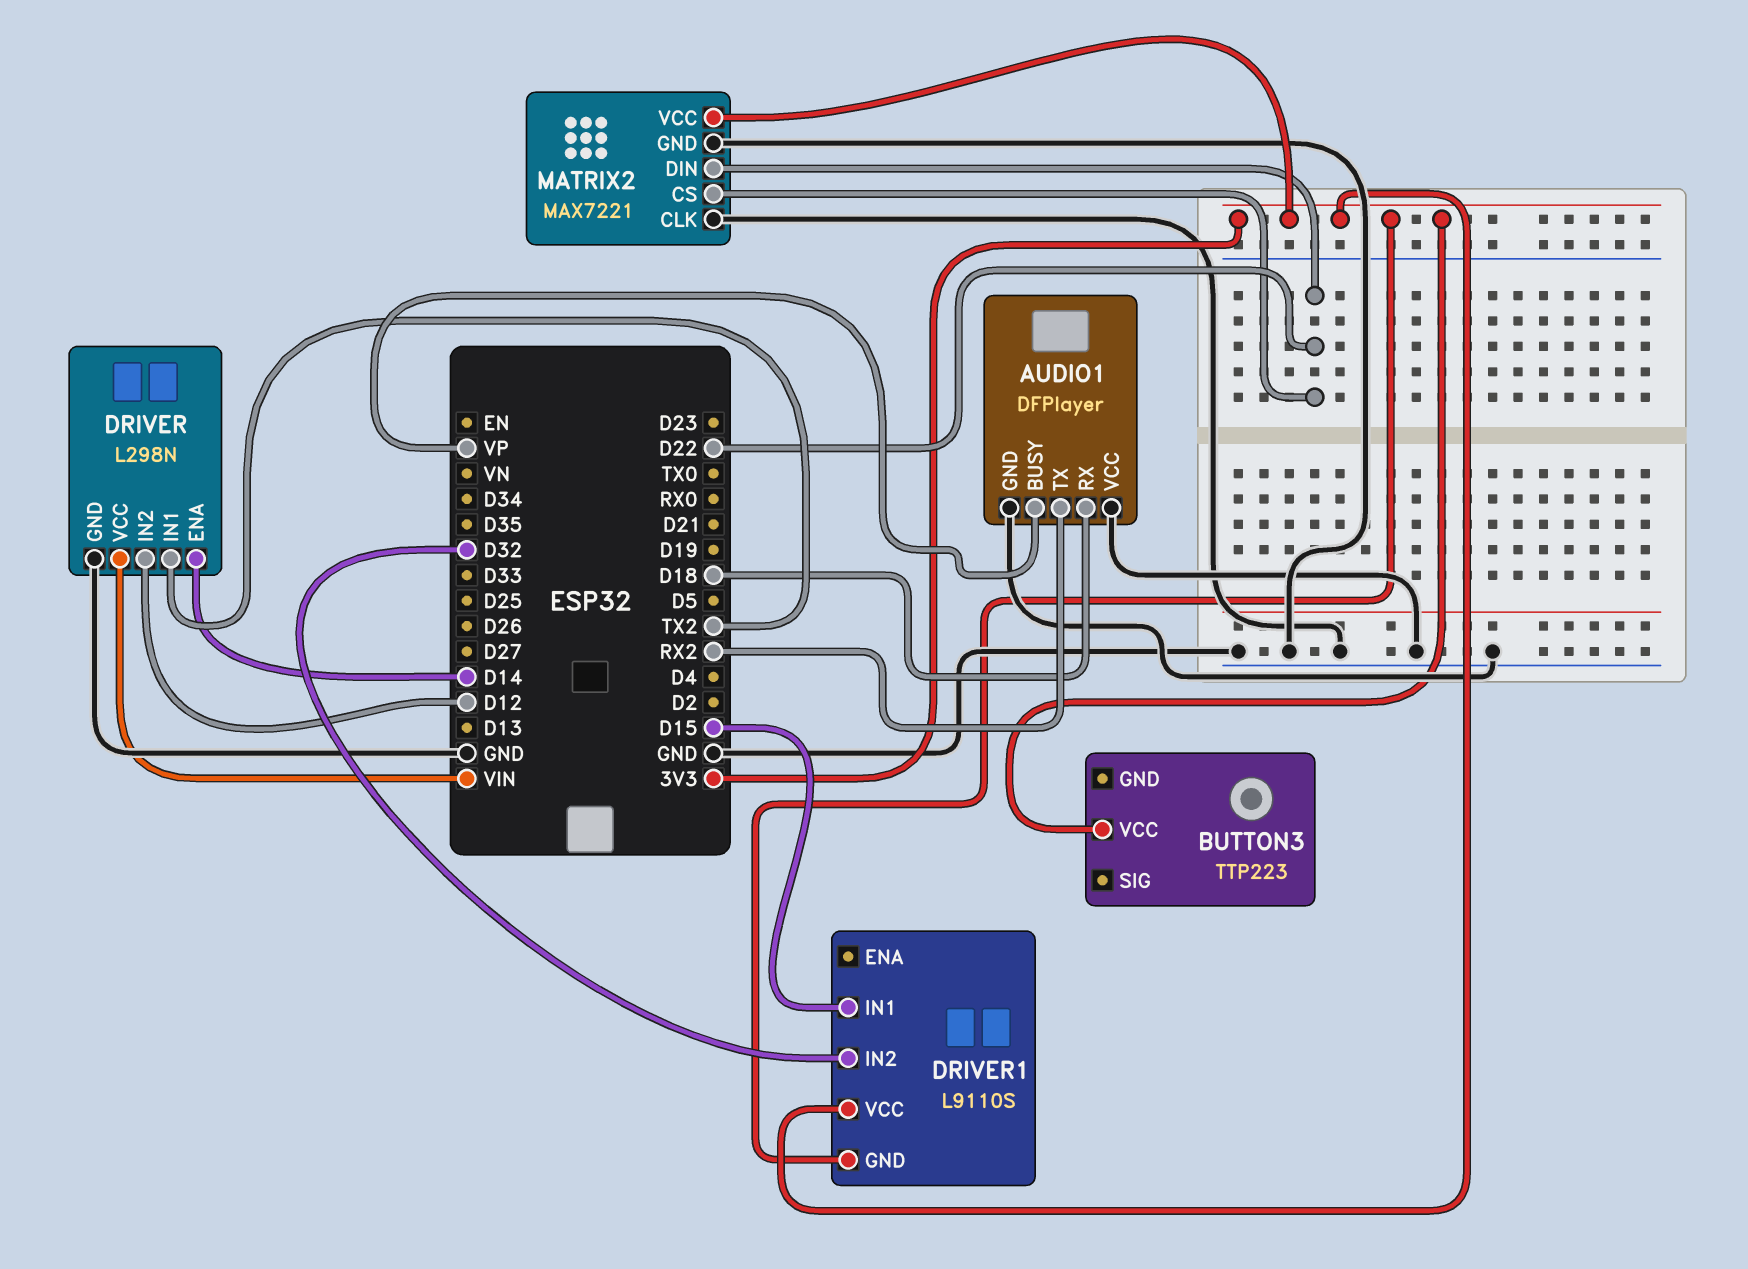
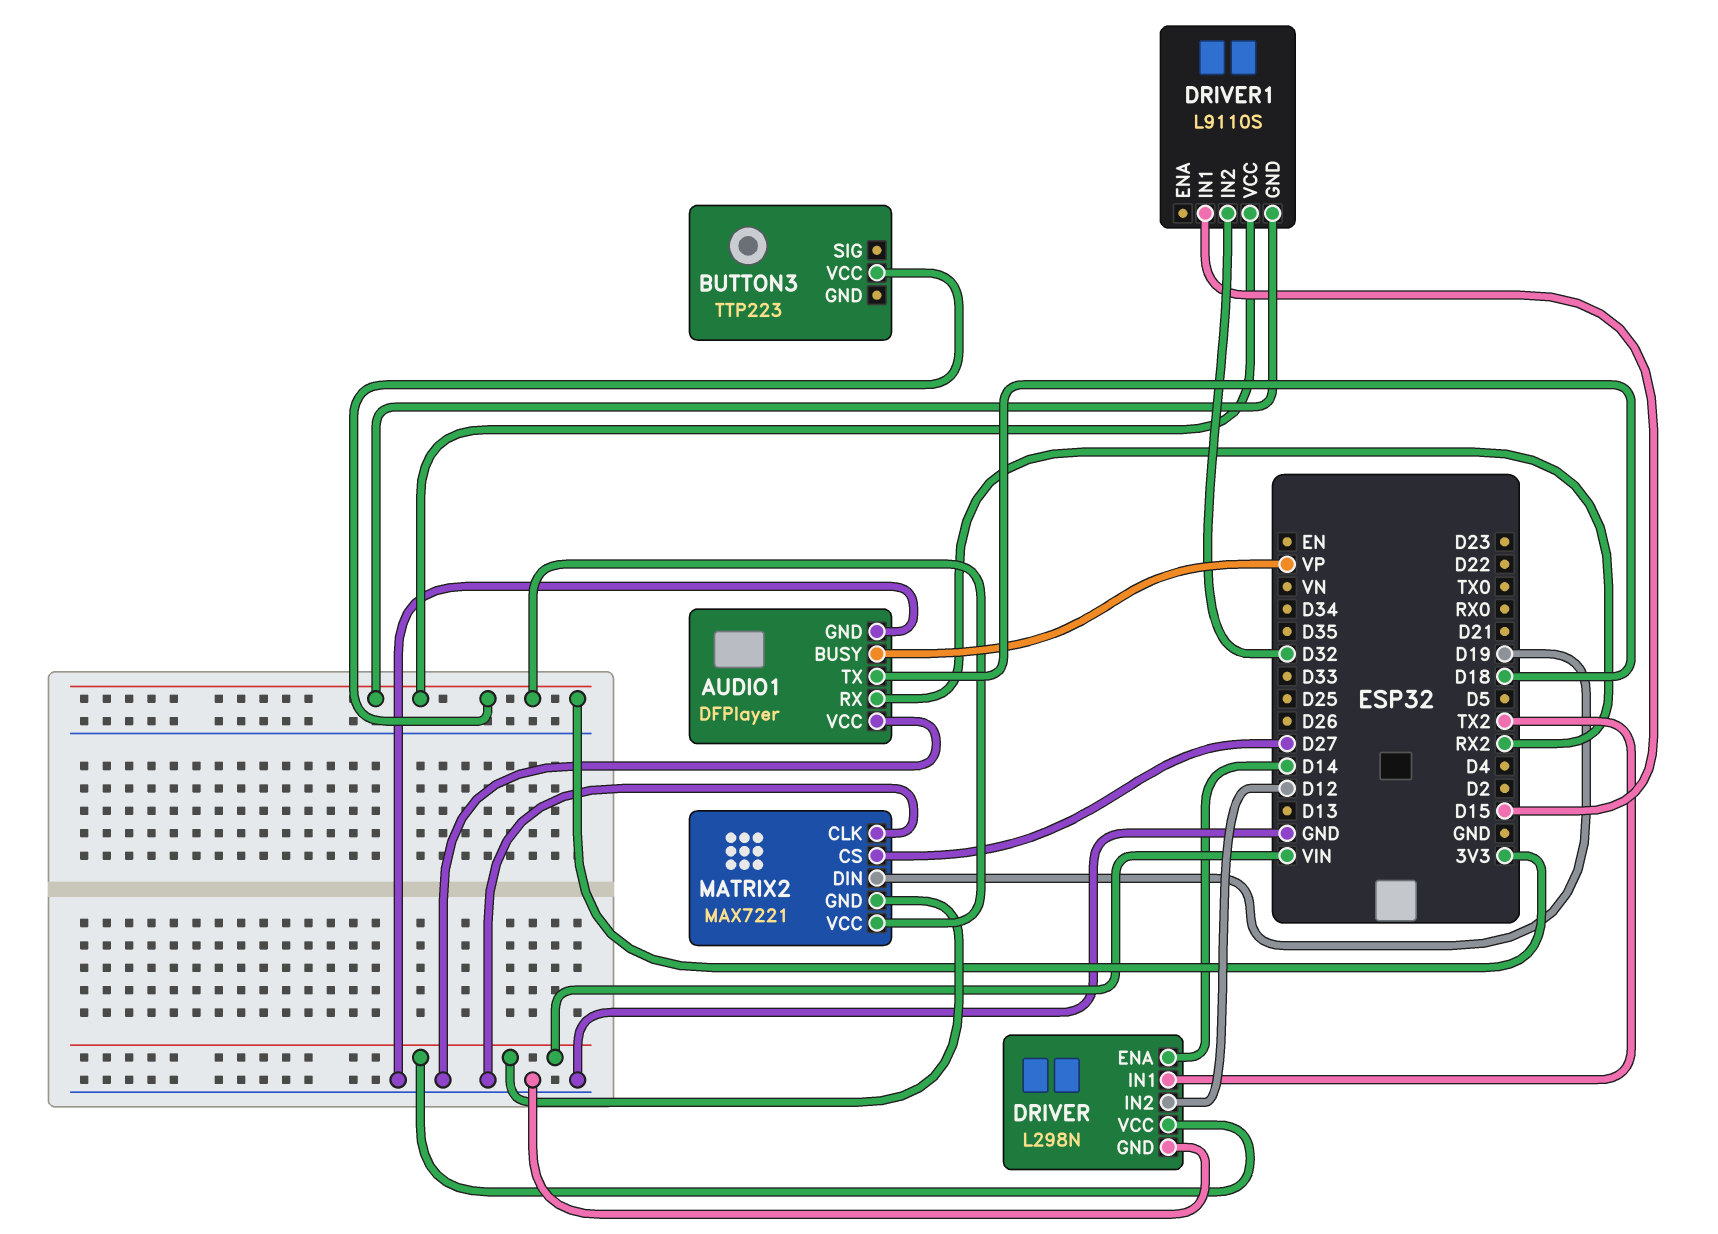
AUDIO1 pin RX: D18 -> RX2
AUDIO1 pin TX: RX2 -> D18
MATRIX2 pin CS: D22 -> D27
MATRIX2 pin DIN: D22 -> D19
MATRIX2 pin GND: GND -> VIN

